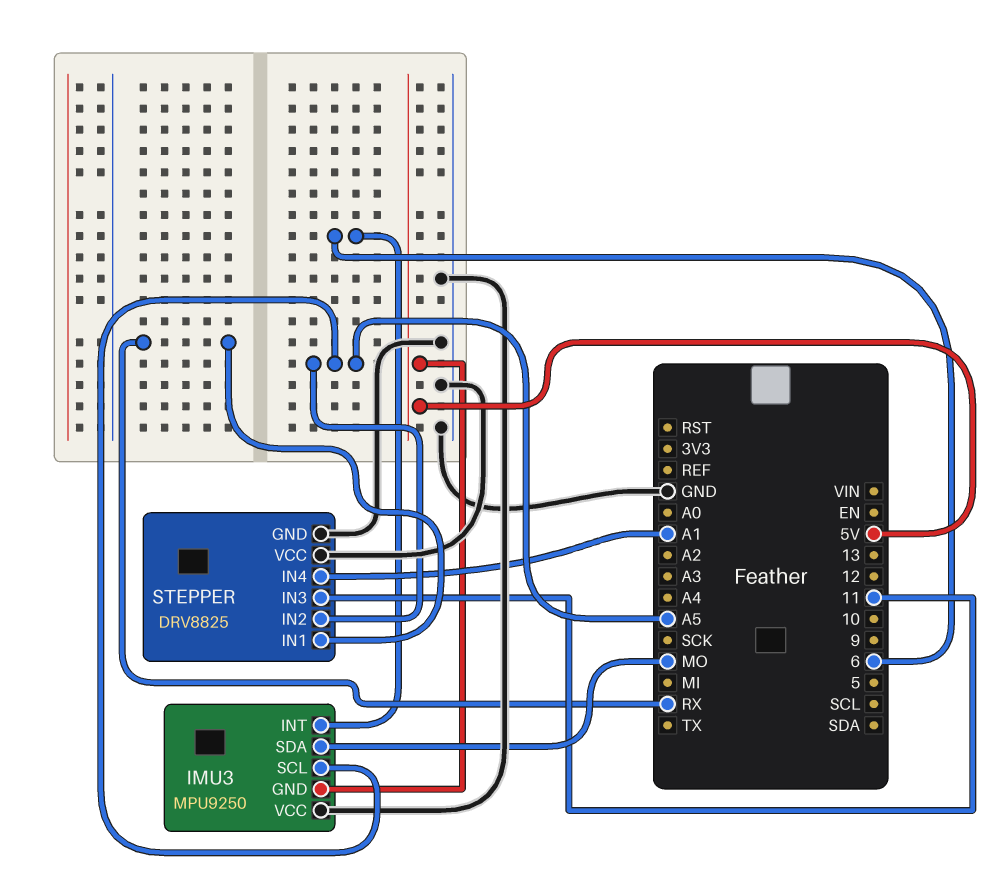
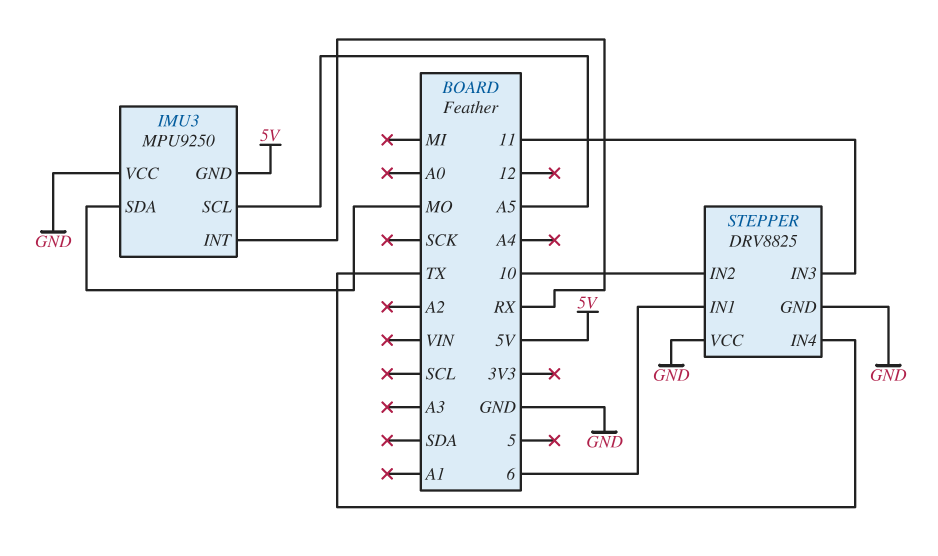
IMU3 pin INT: 6 -> RX
STEPPER pin IN1: RX -> 6
STEPPER pin IN2: A5 -> 10
STEPPER pin IN4: A1 -> TX

